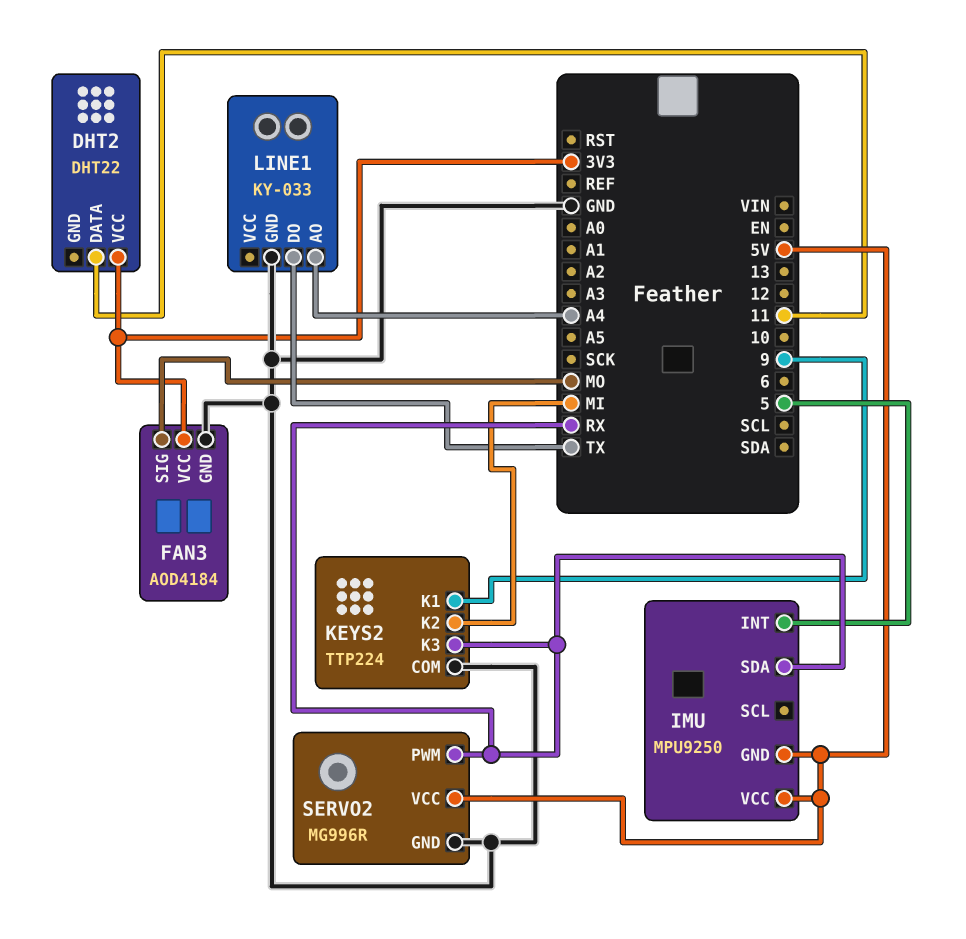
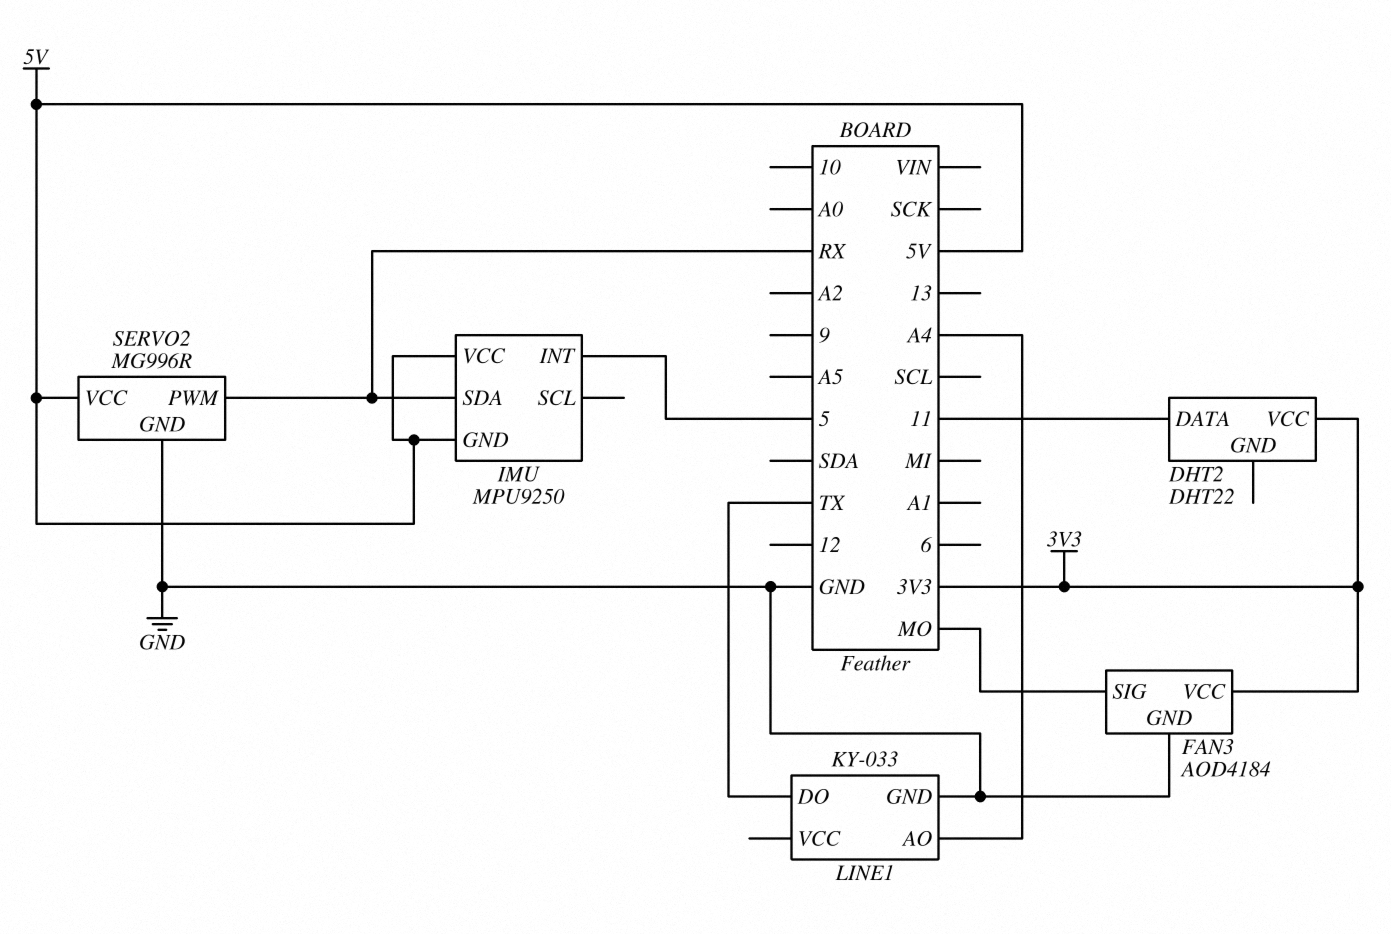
KEYS2: TTP224 -> none
KEYS2 pin COM: GND -> none
KEYS2 pin K1: 9 -> none
KEYS2 pin K2: MI -> none
KEYS2 pin K3: RX -> none

